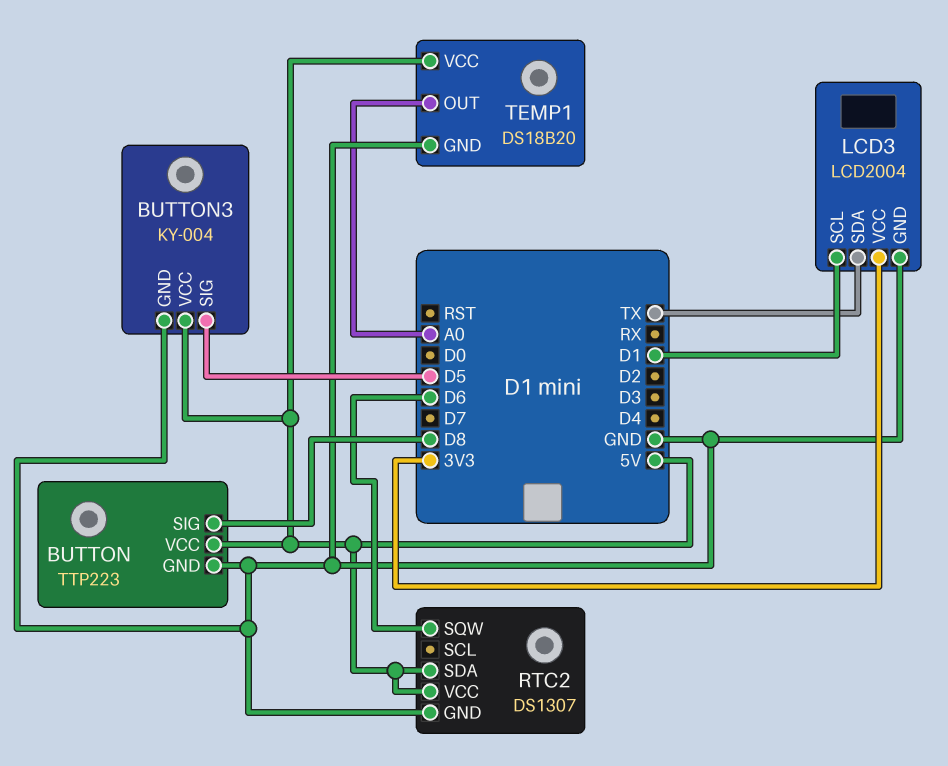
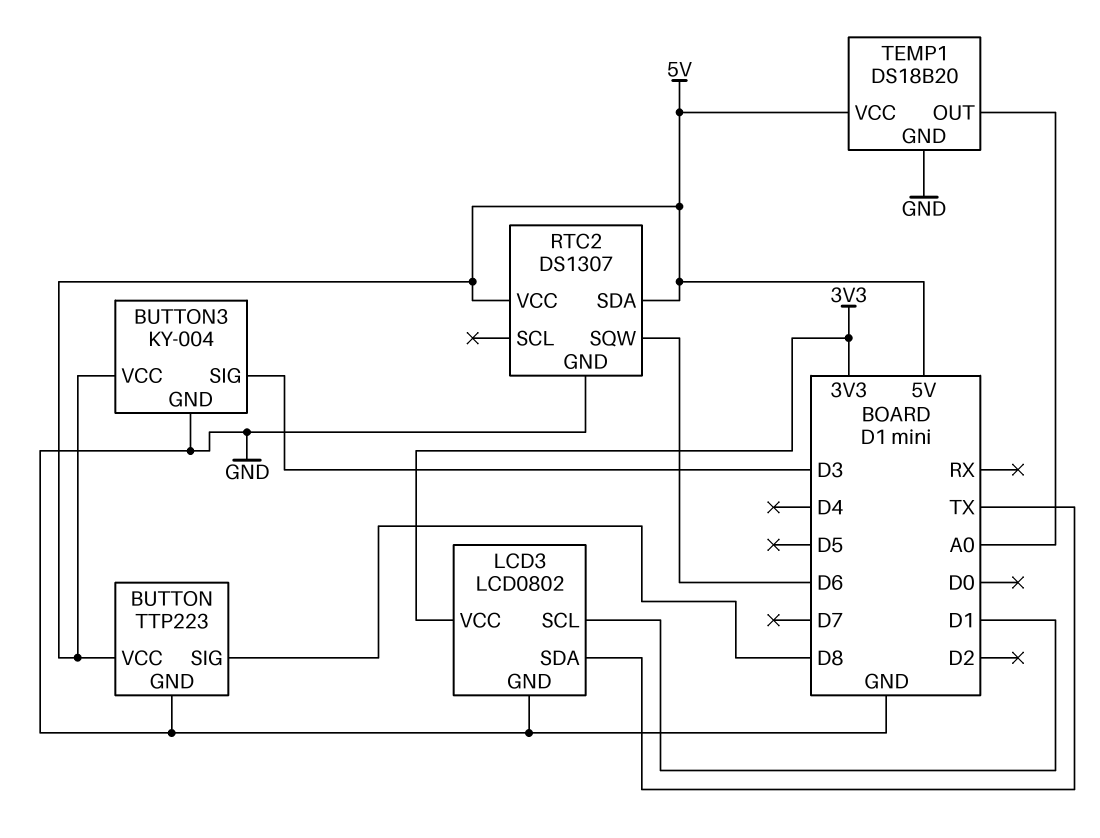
BUTTON3 pin SIG: D5 -> D3
LCD3: LCD2004 -> LCD0802

